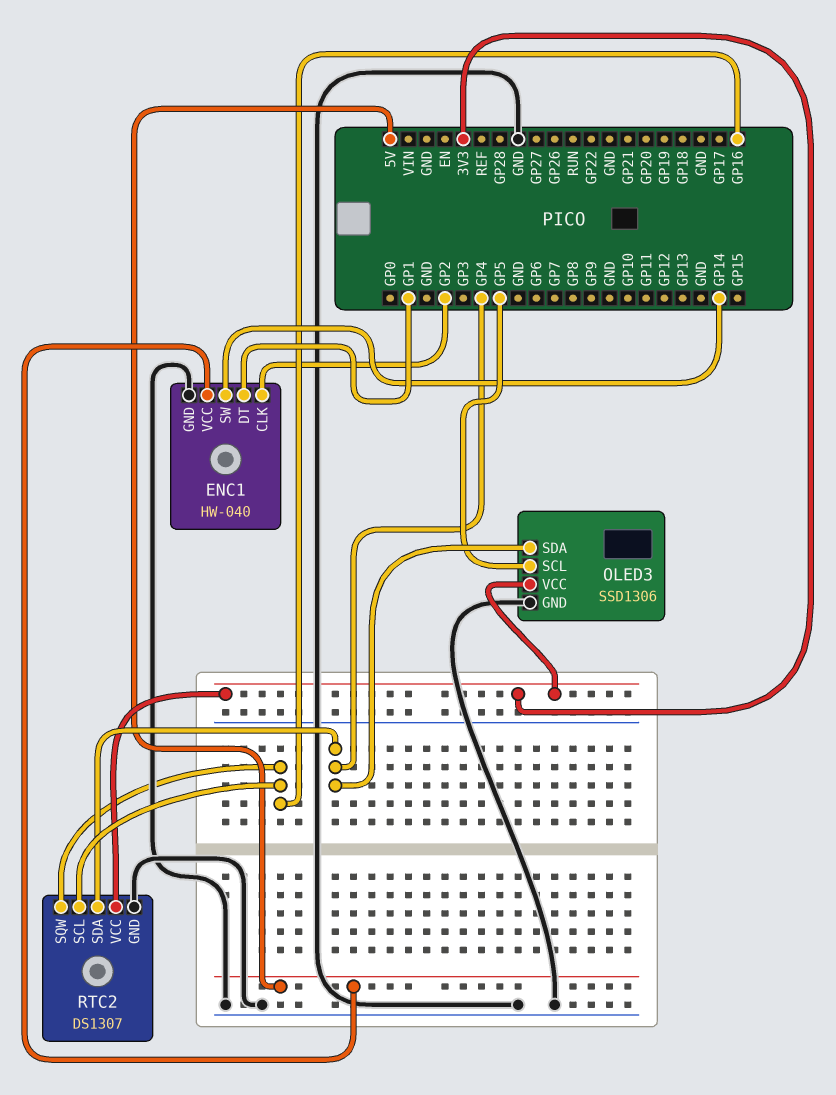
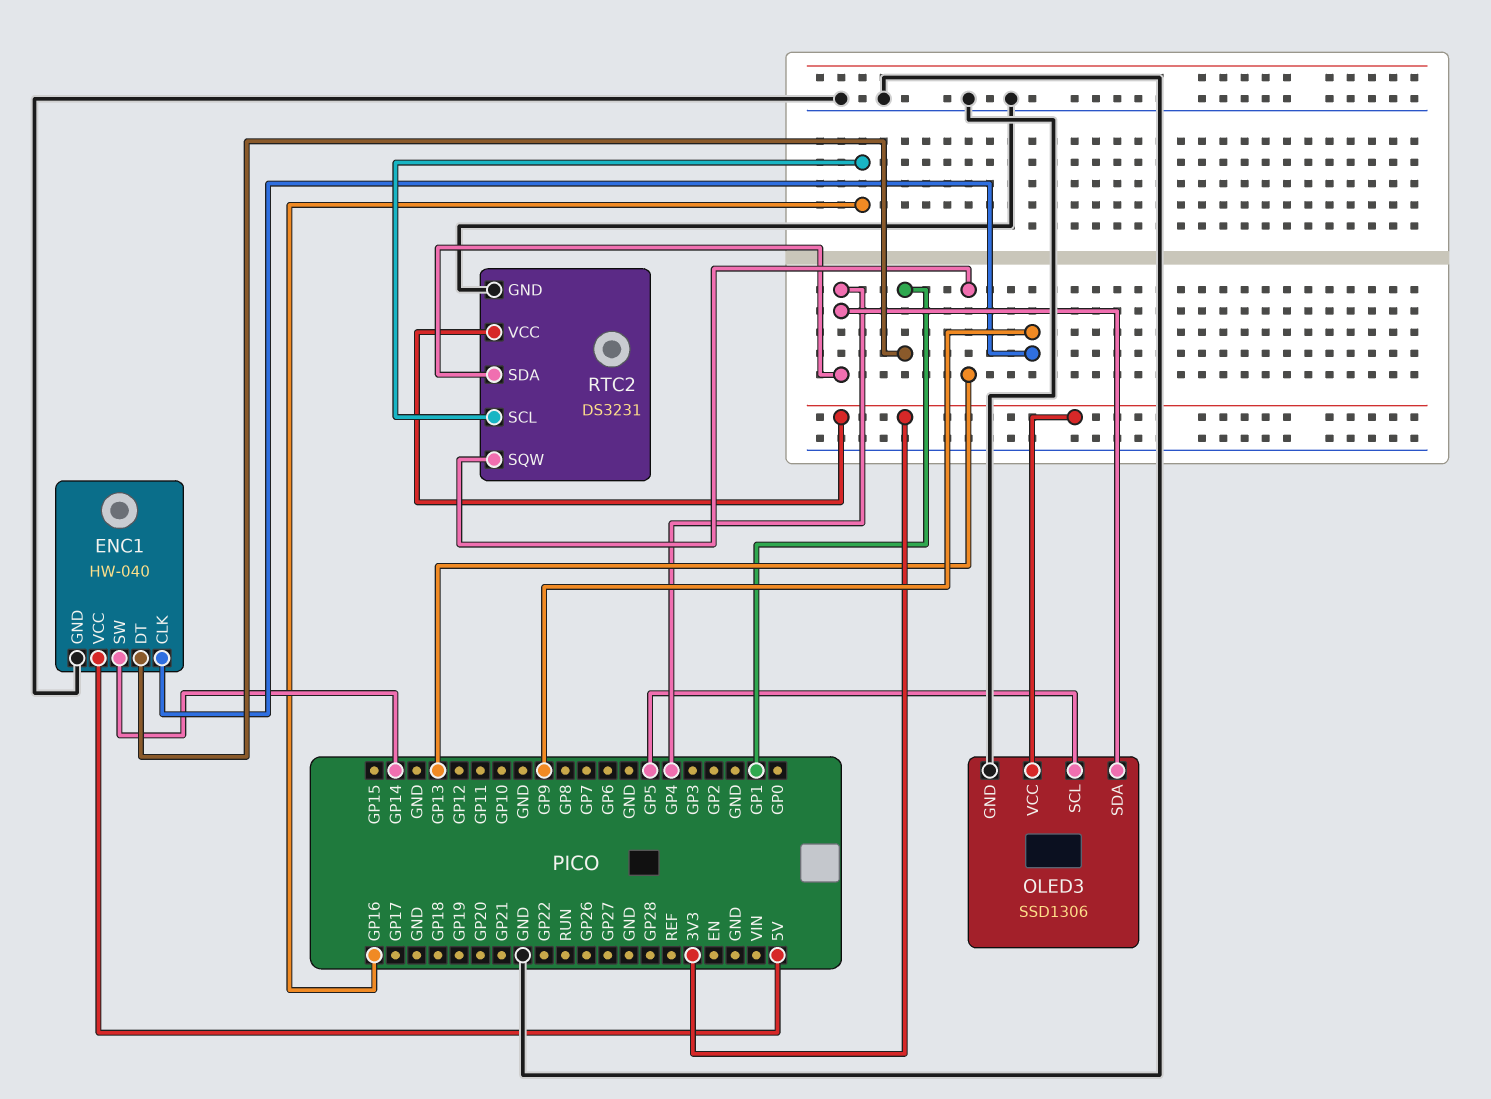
ENC1 pin CLK: GP2 -> GP9
RTC2: DS1307 -> DS3231
RTC2 pin SQW: GP16 -> GP13

